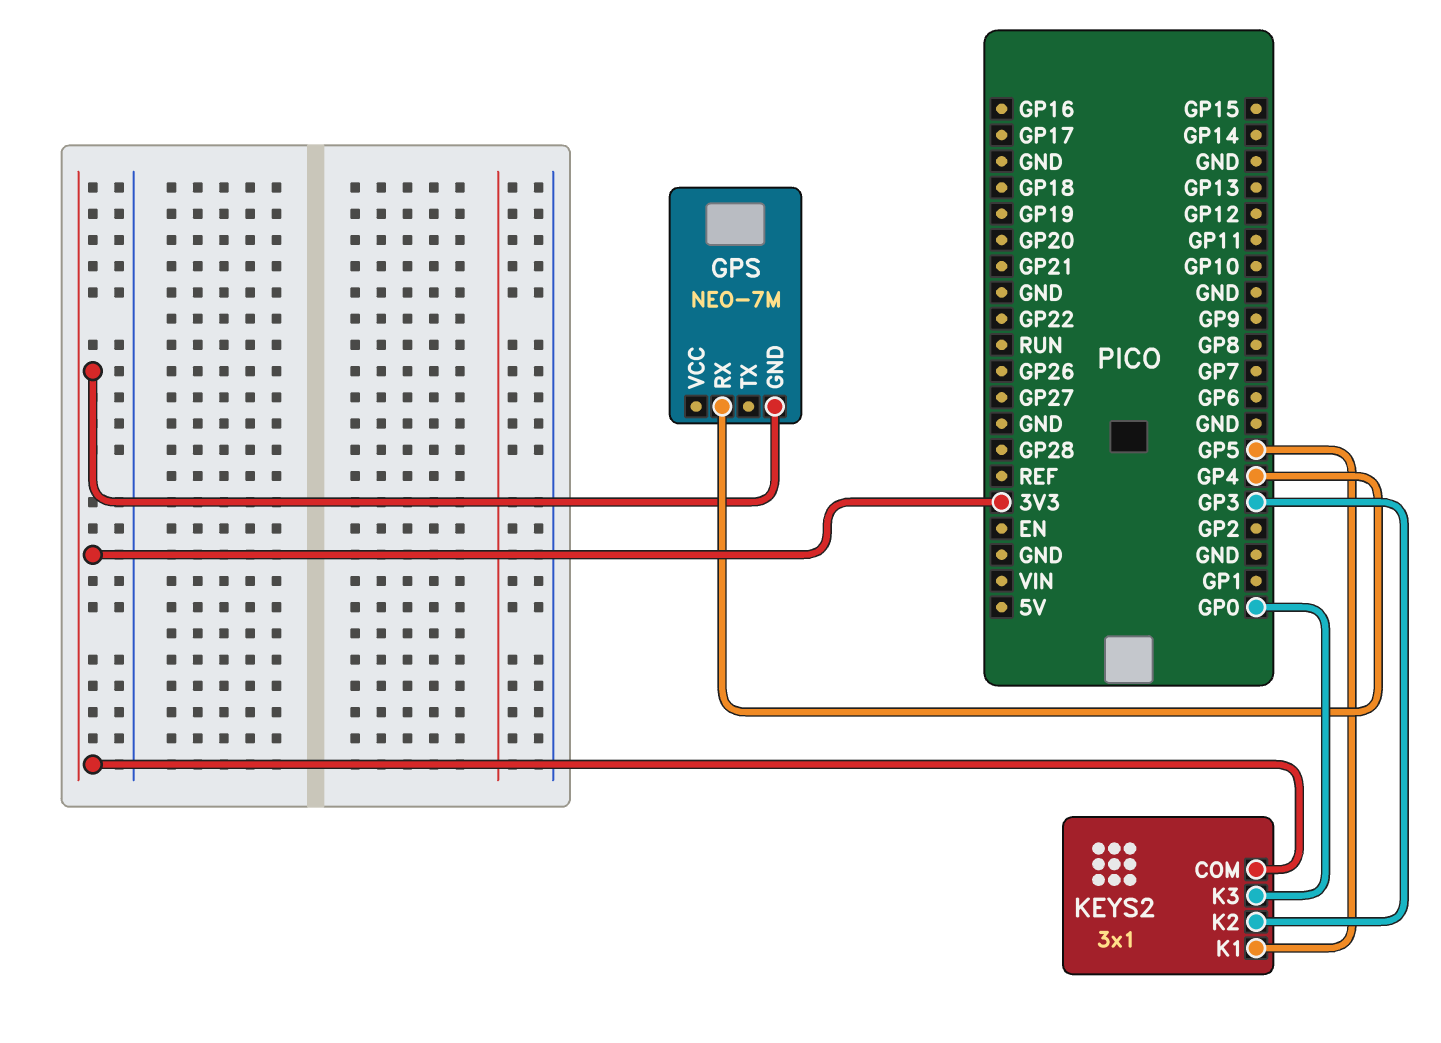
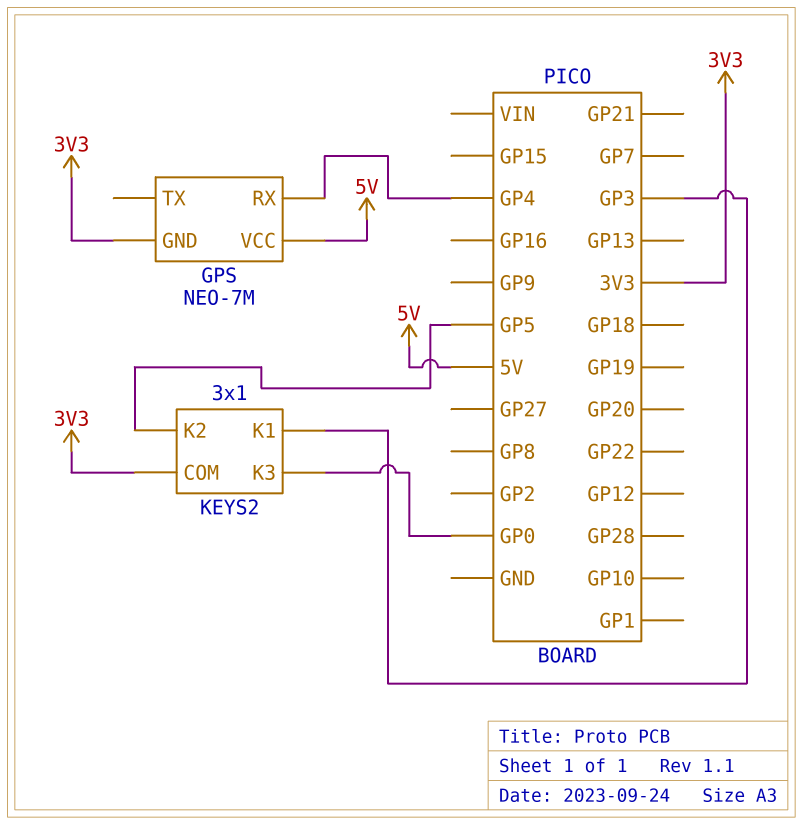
GPS pin VCC: none -> 5V
KEYS2 pin K1: GP5 -> GP3
KEYS2 pin K2: GP3 -> GP5

